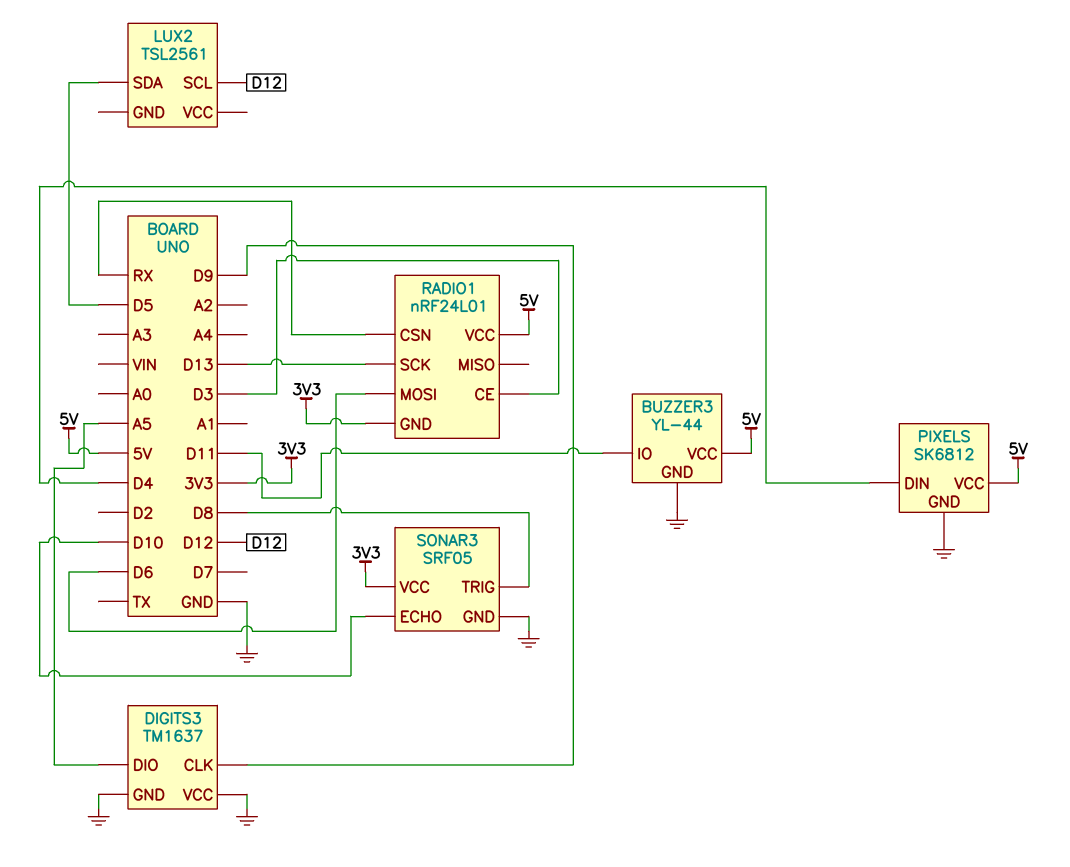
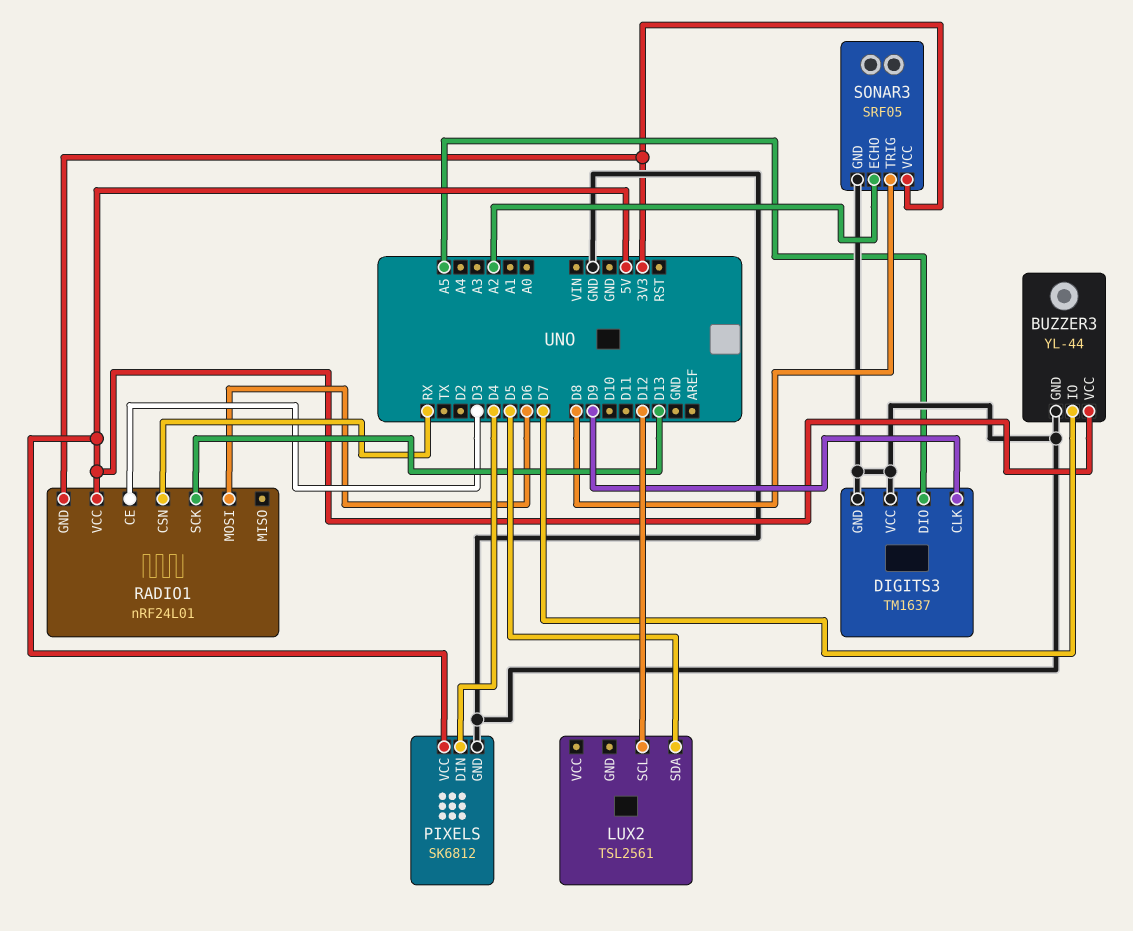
BUZZER3 pin IO: D11 -> D7
SONAR3 pin ECHO: D10 -> A2

